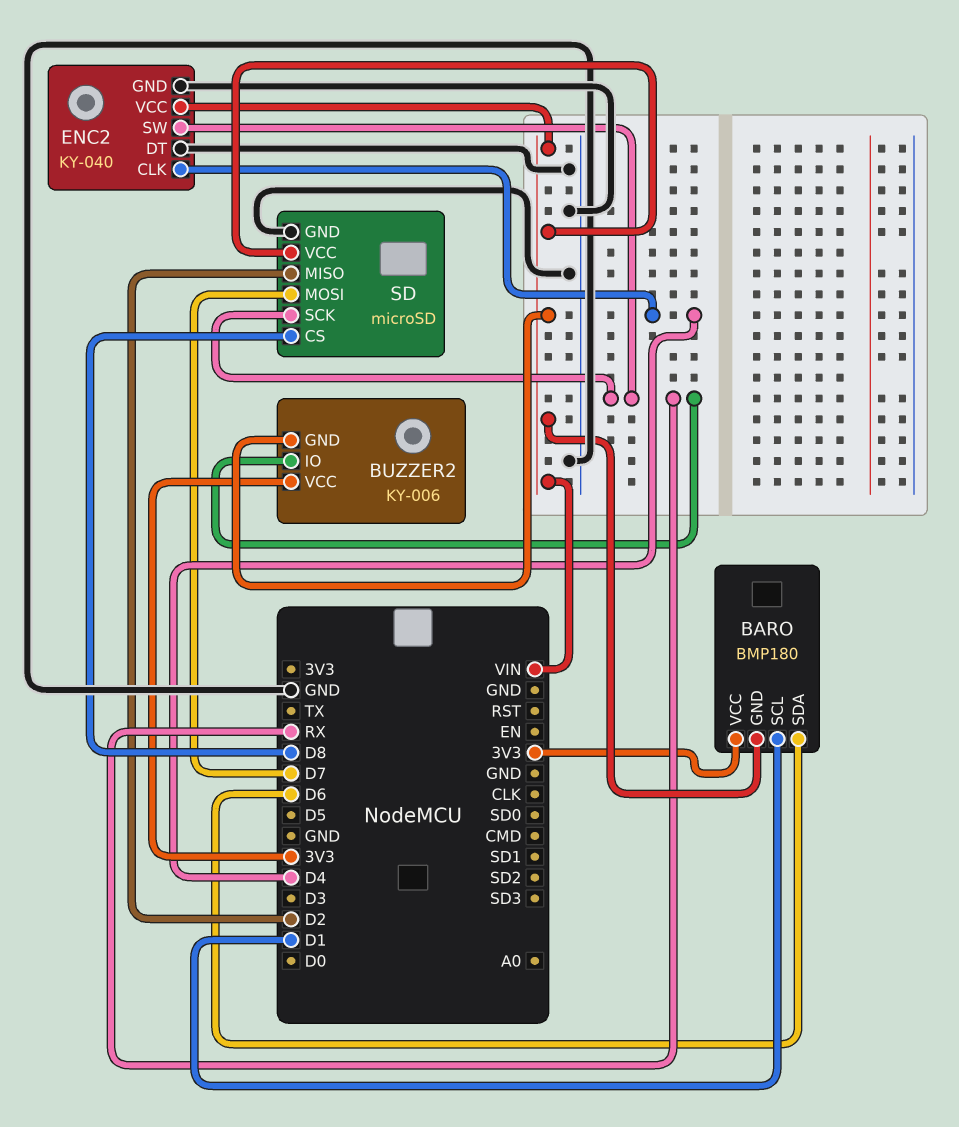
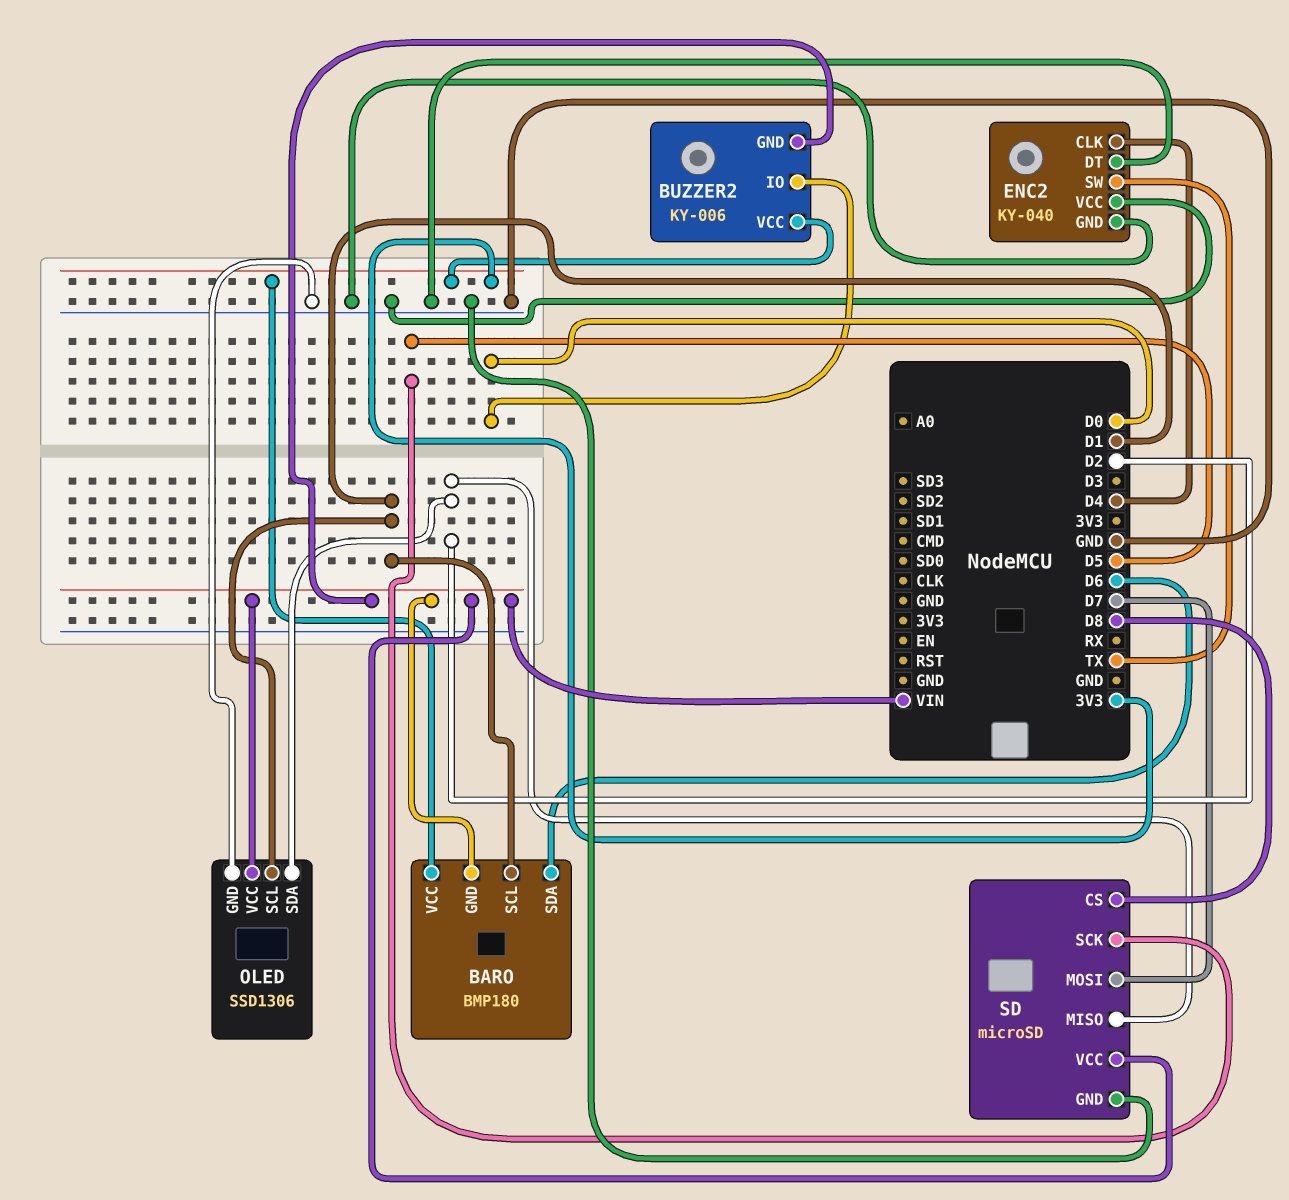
BUZZER2 pin IO: RX -> D0
ENC2 pin SW: RX -> TX
ENC2 pin VCC: VIN -> GND
OLED: none -> SSD1306
OLED pin GND: none -> GND
OLED pin SCL: none -> D1
OLED pin SDA: none -> D2
OLED pin VCC: none -> VIN
SD pin SCK: RX -> D5

